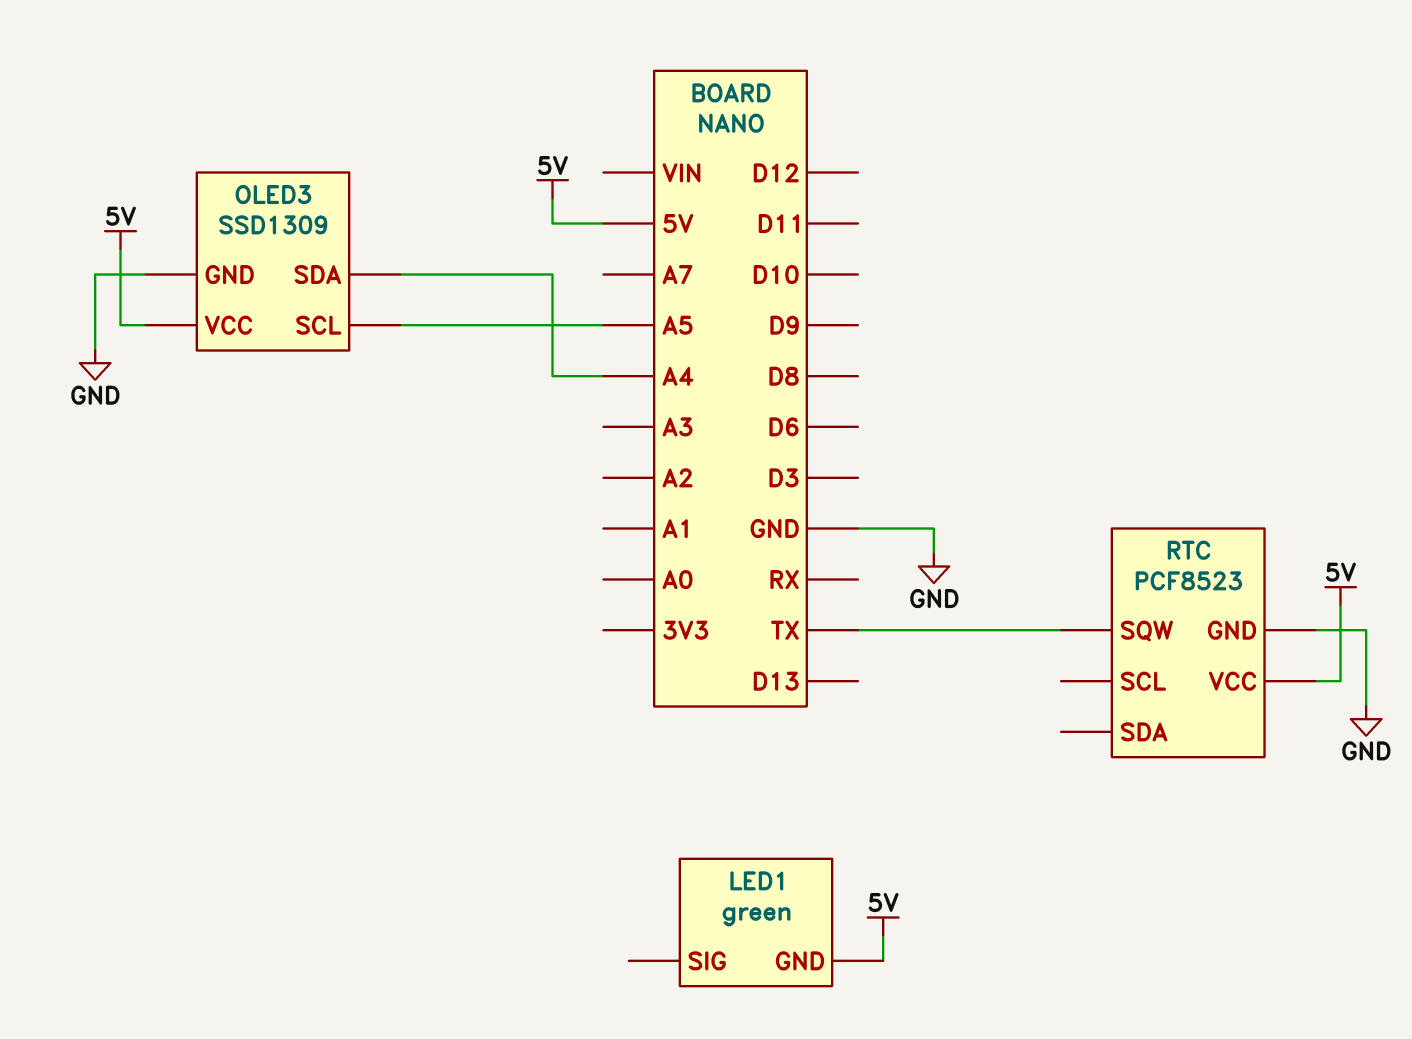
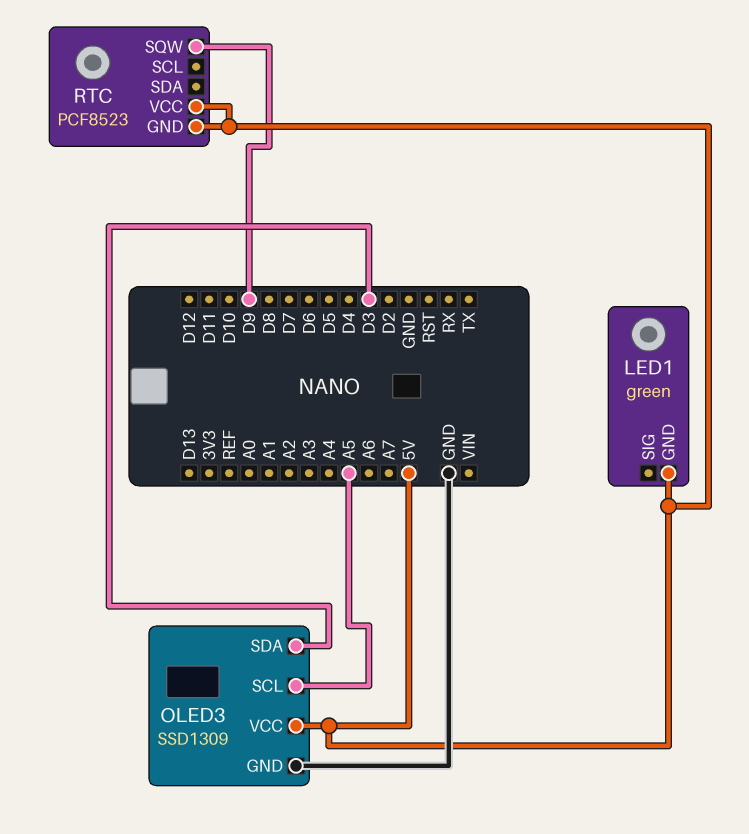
OLED3 pin SDA: A4 -> D3
RTC pin GND: GND -> 5V
RTC pin SQW: TX -> D9

